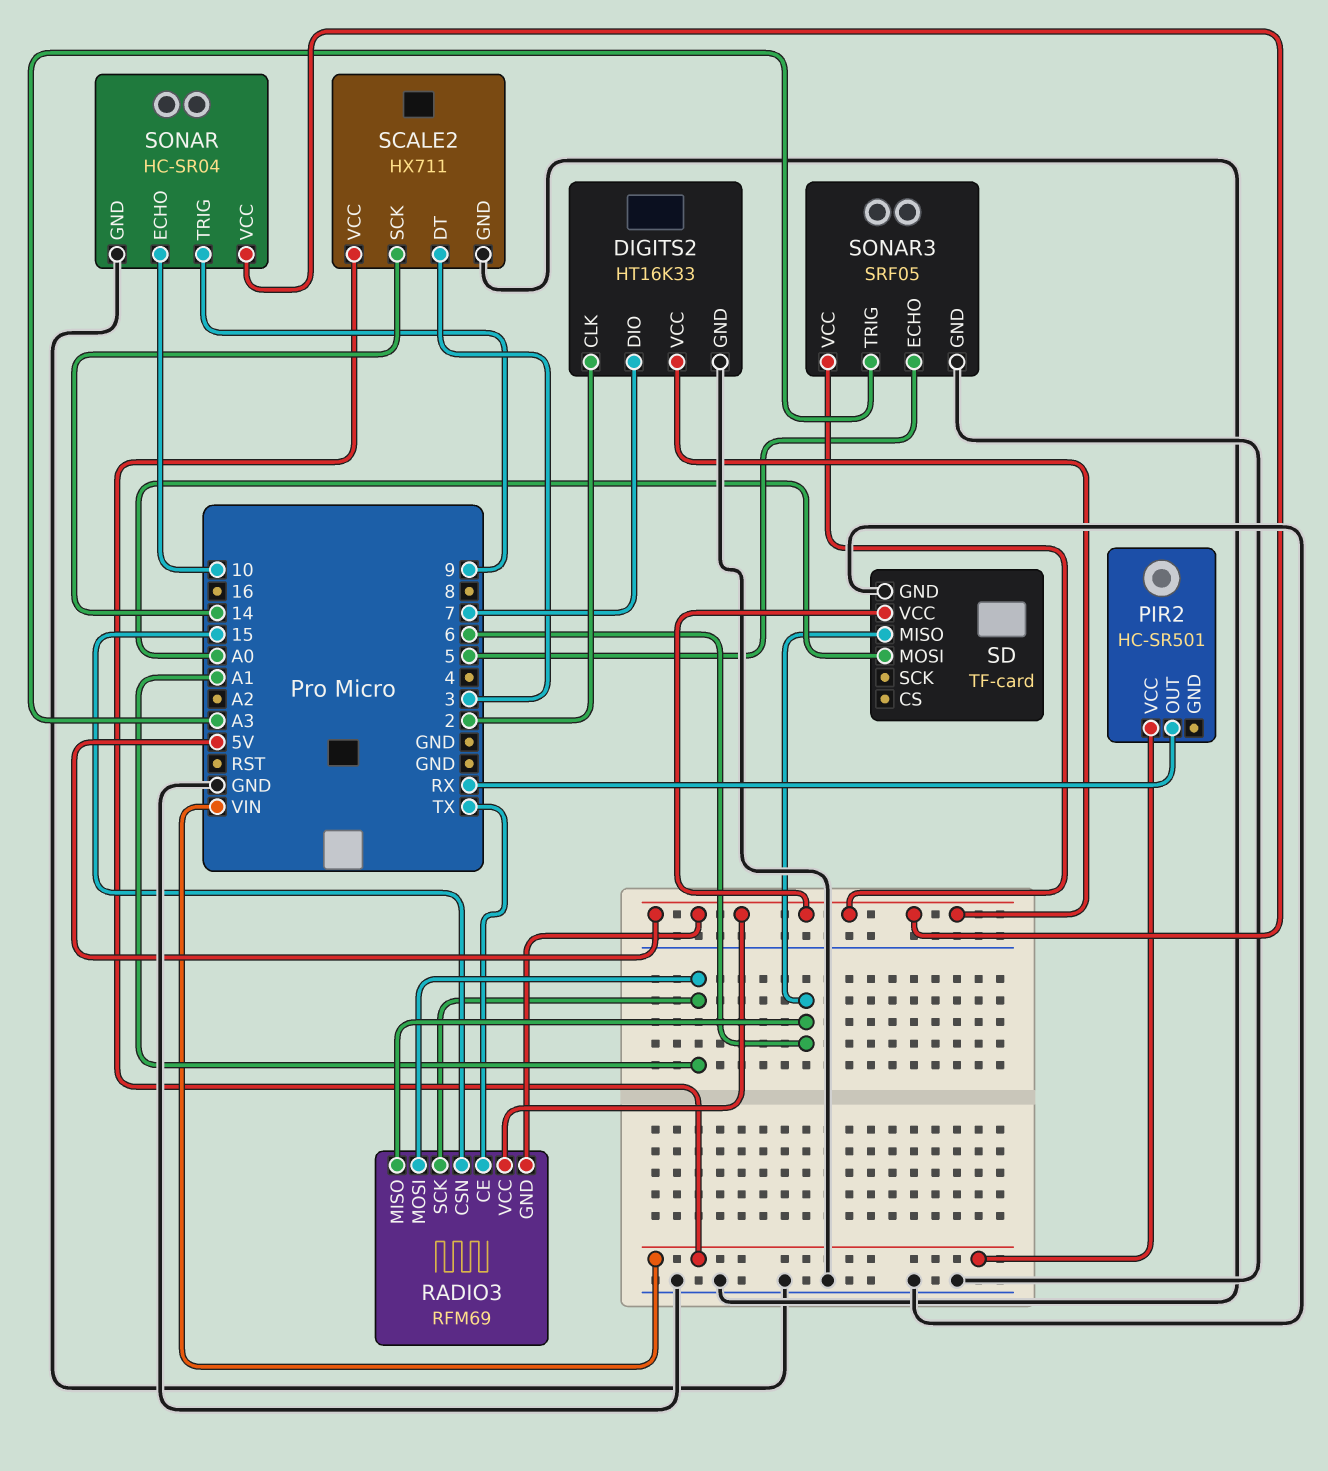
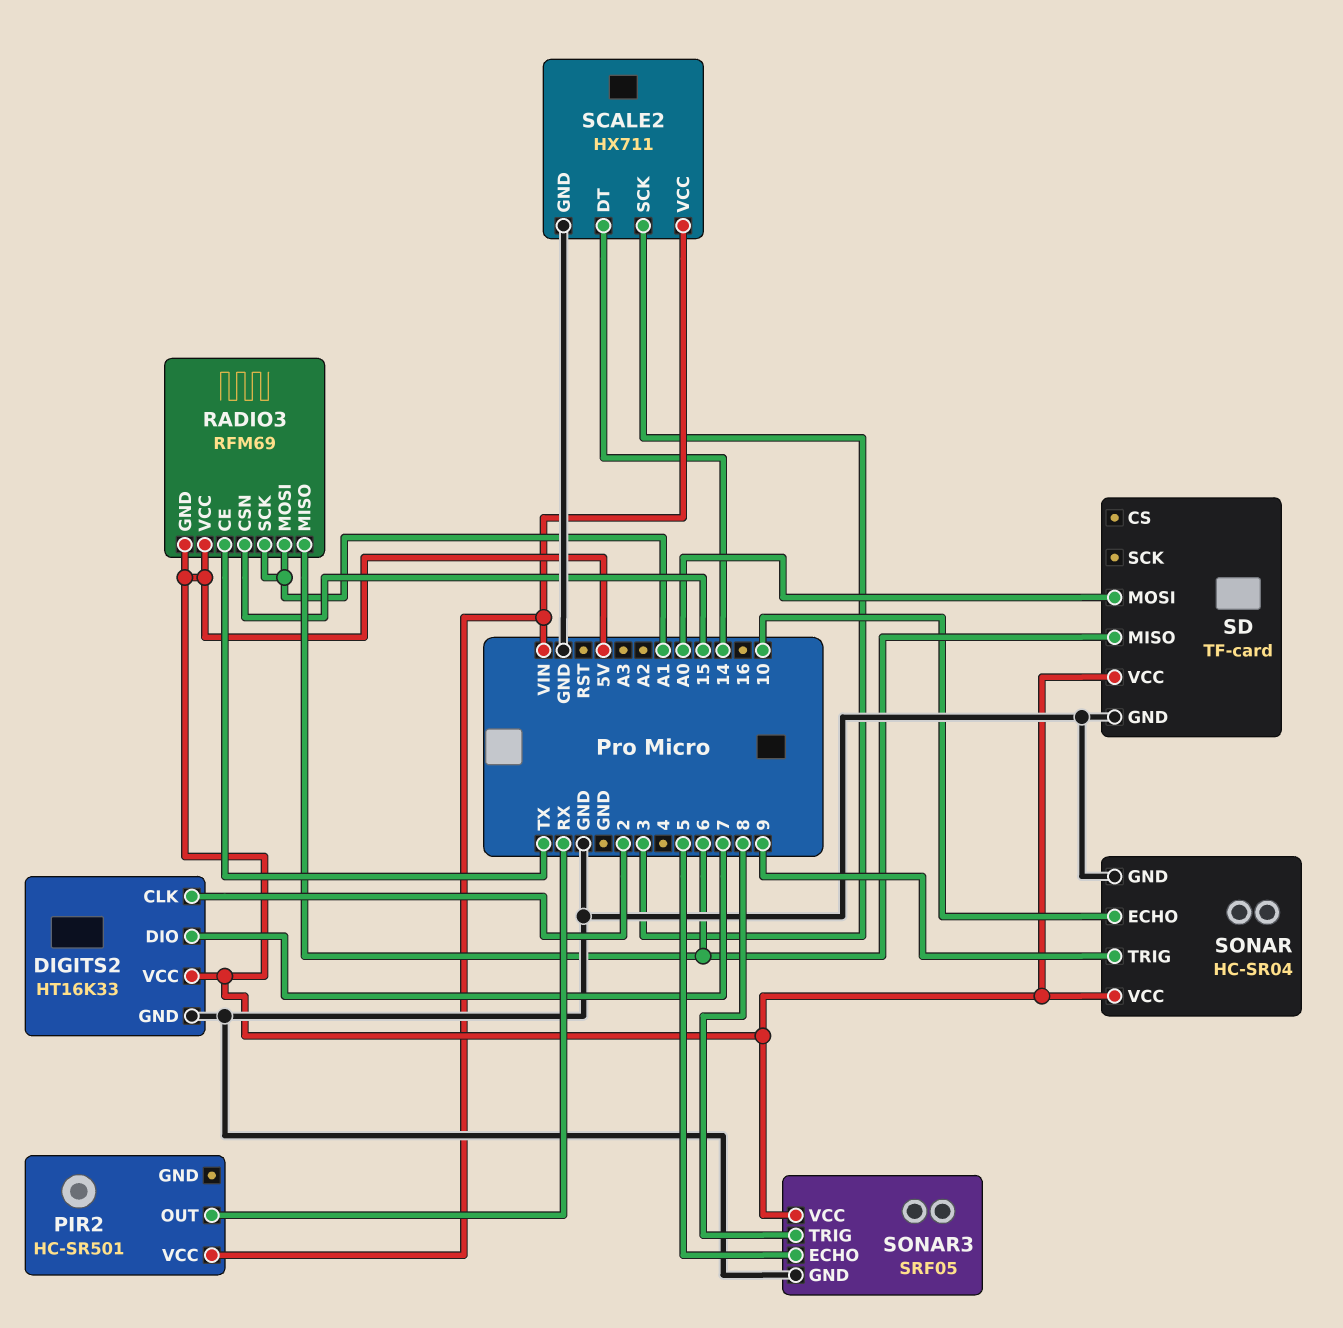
SCALE2 pin DT: 3 -> 14
SCALE2 pin SCK: 14 -> 3
SONAR3 pin TRIG: A3 -> 8

